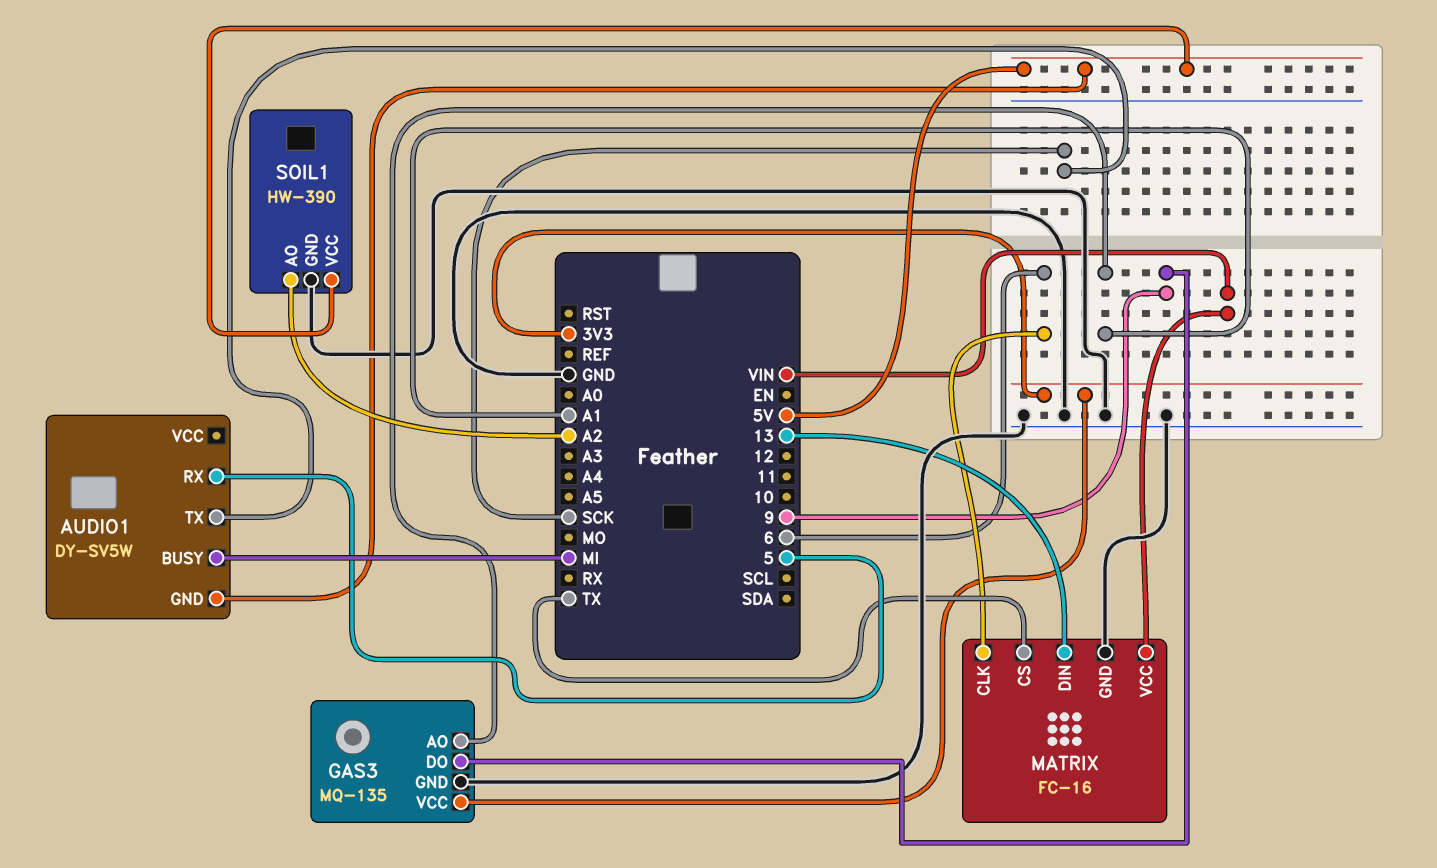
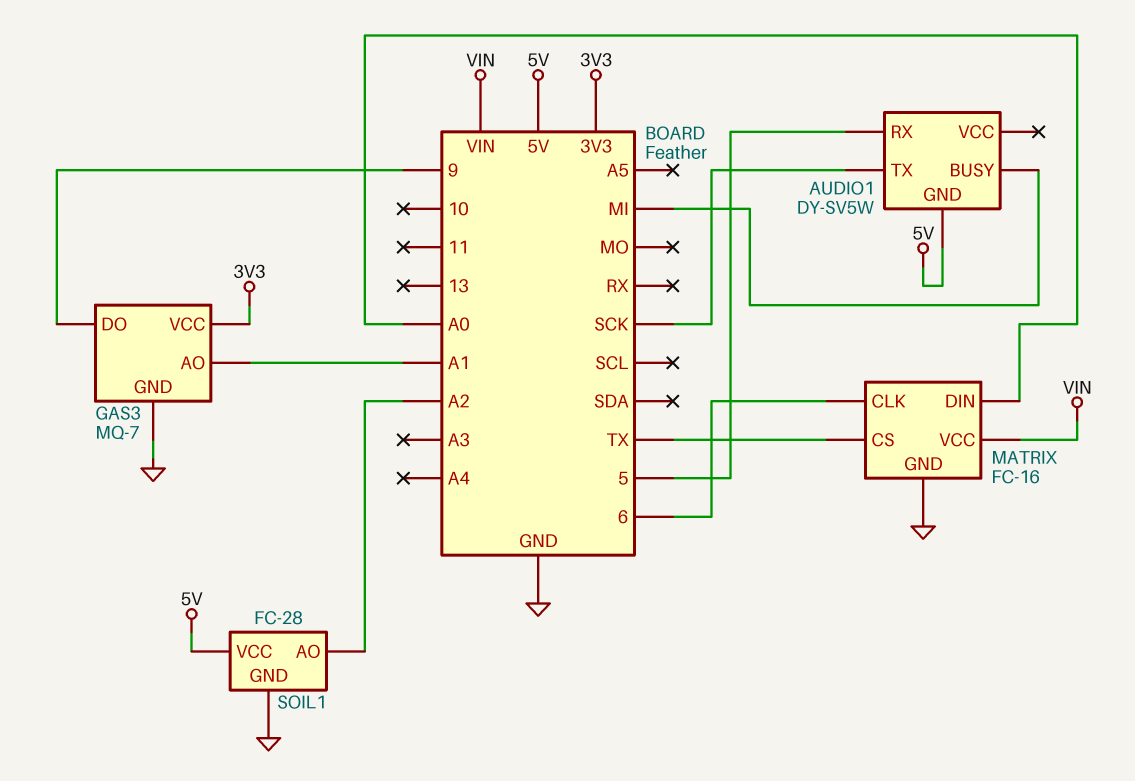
GAS3: MQ-135 -> MQ-7
MATRIX pin DIN: 13 -> A0
SOIL1: HW-390 -> FC-28

